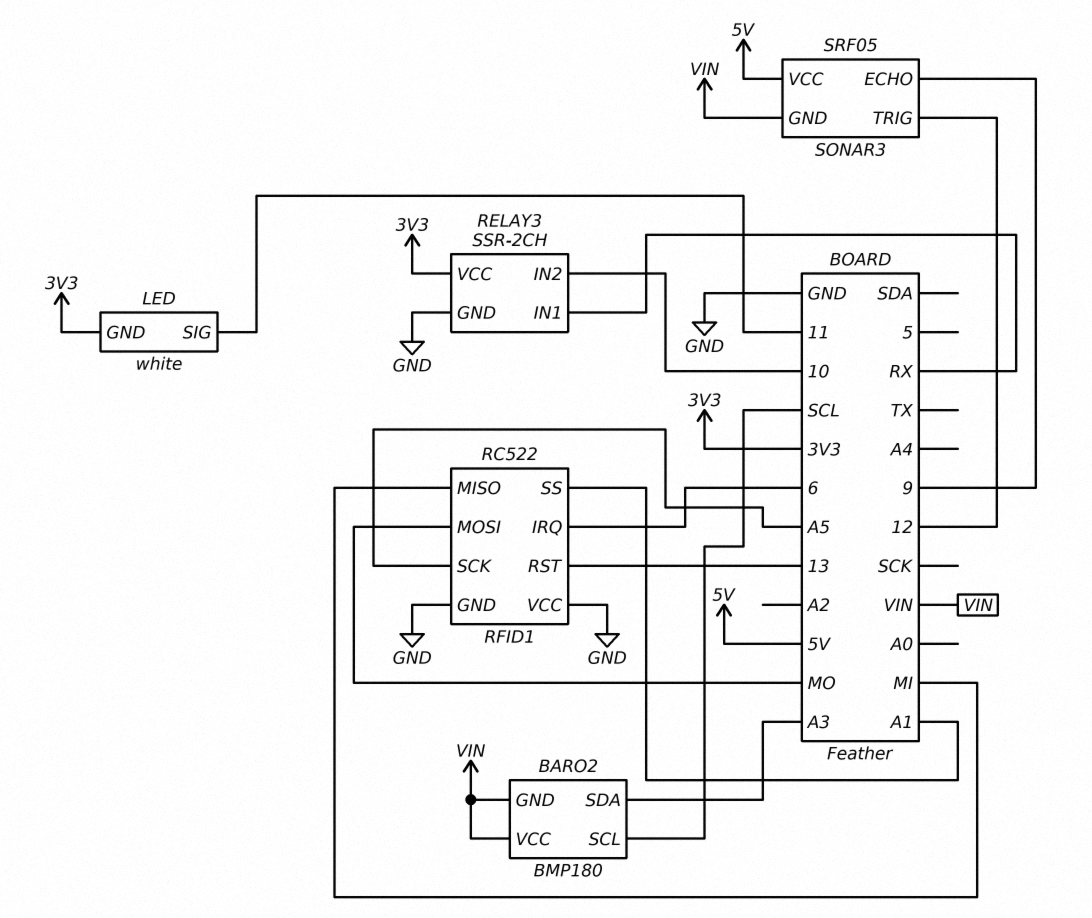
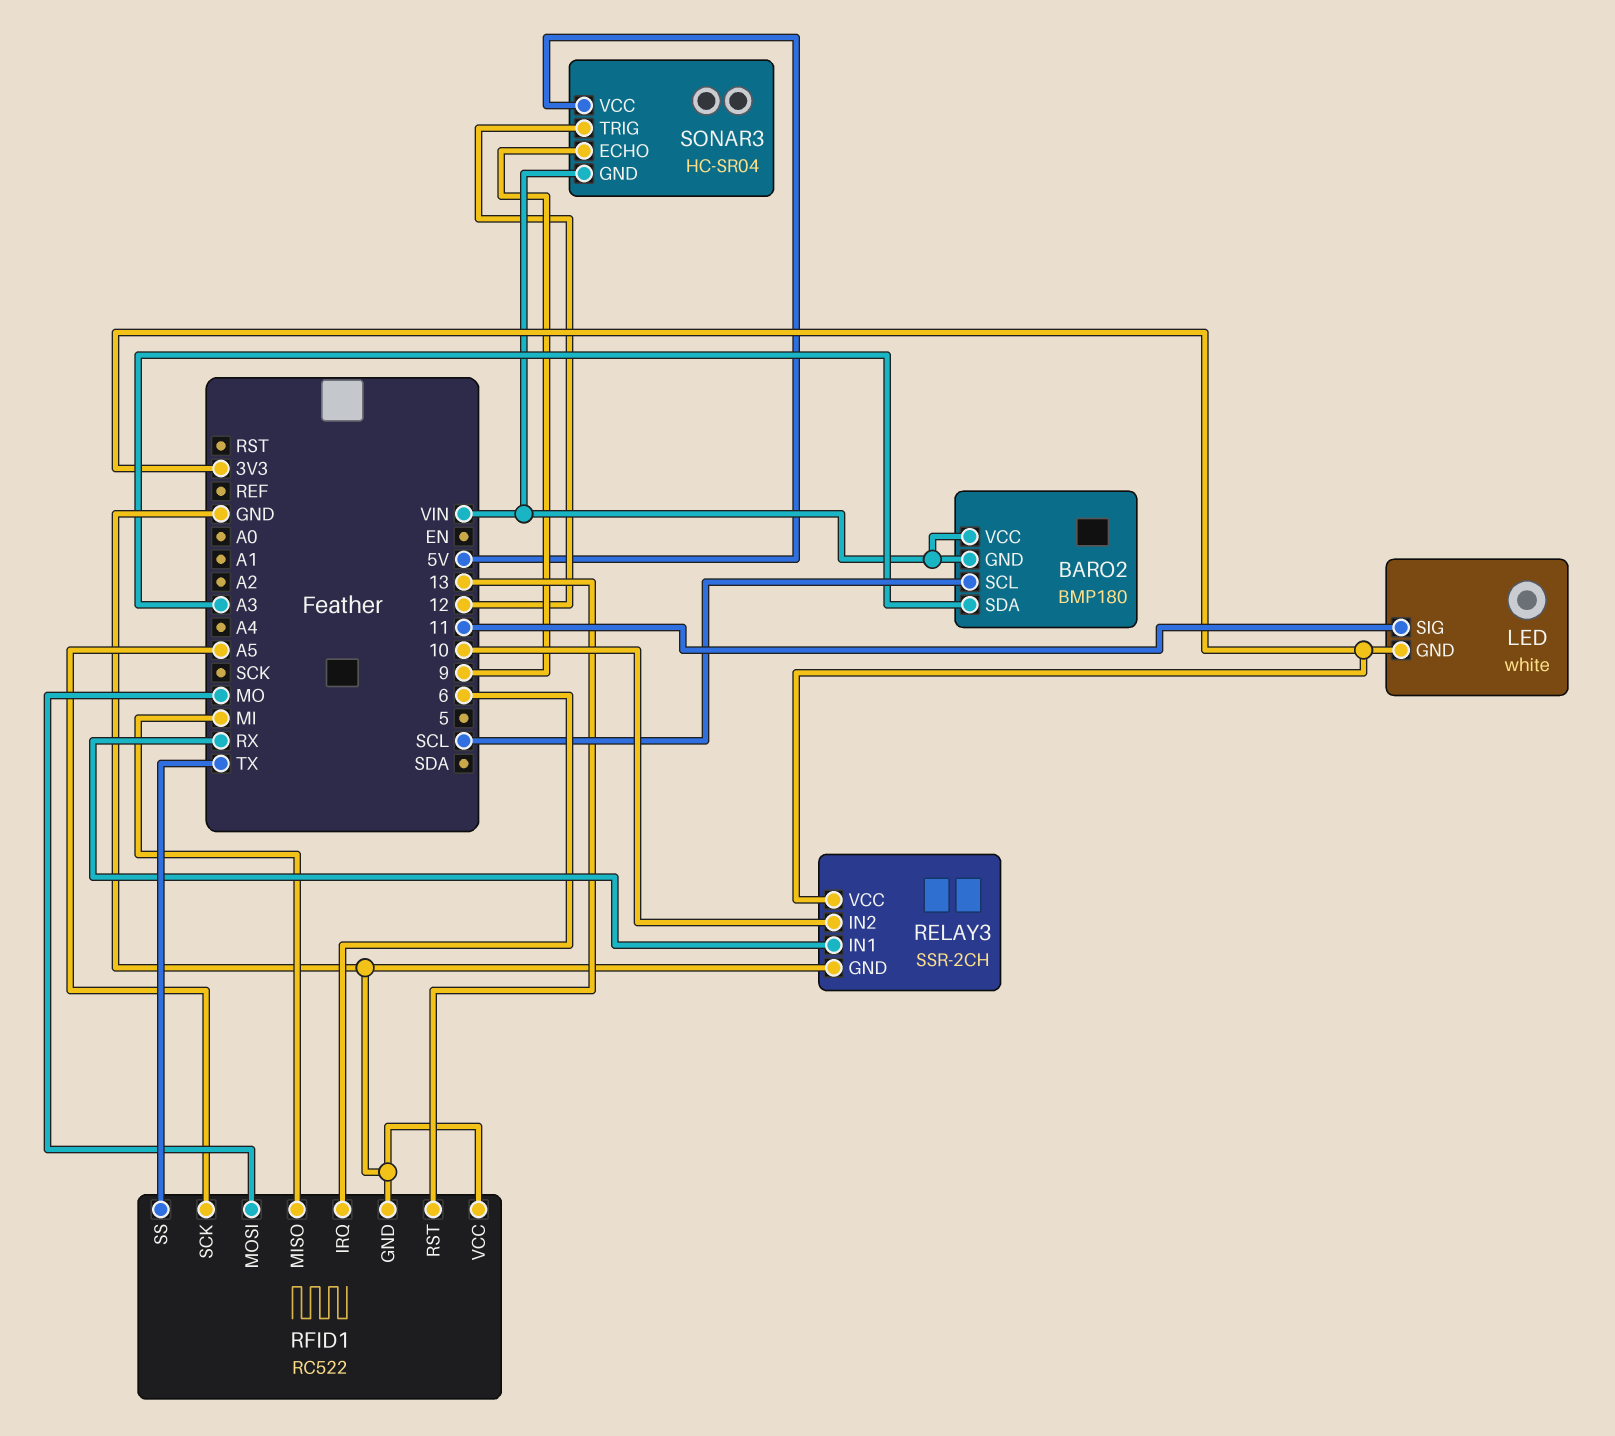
RFID1 pin SS: A1 -> TX
SONAR3: SRF05 -> HC-SR04

